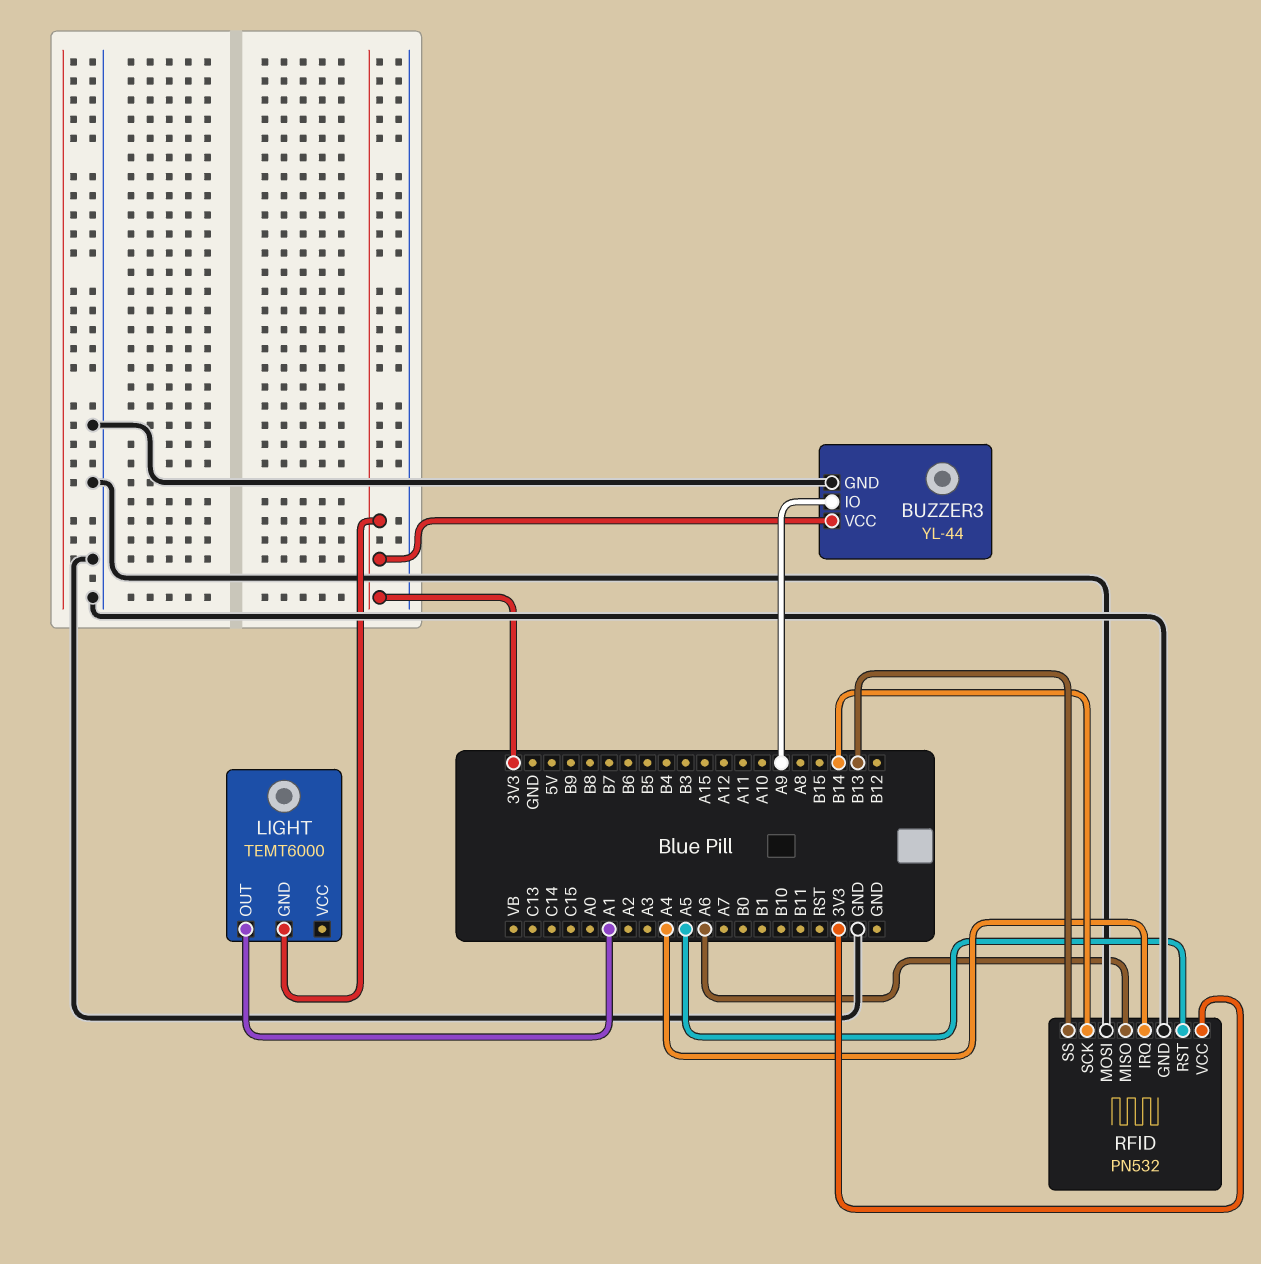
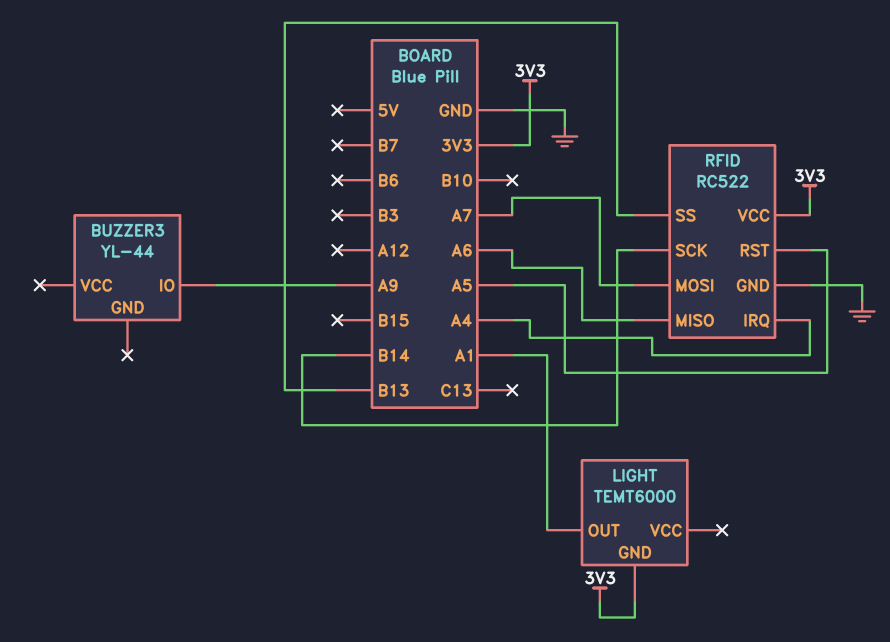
BUZZER3 pin GND: GND -> none
BUZZER3 pin VCC: 3V3 -> none
RFID: PN532 -> RC522
RFID pin MOSI: GND -> A7

